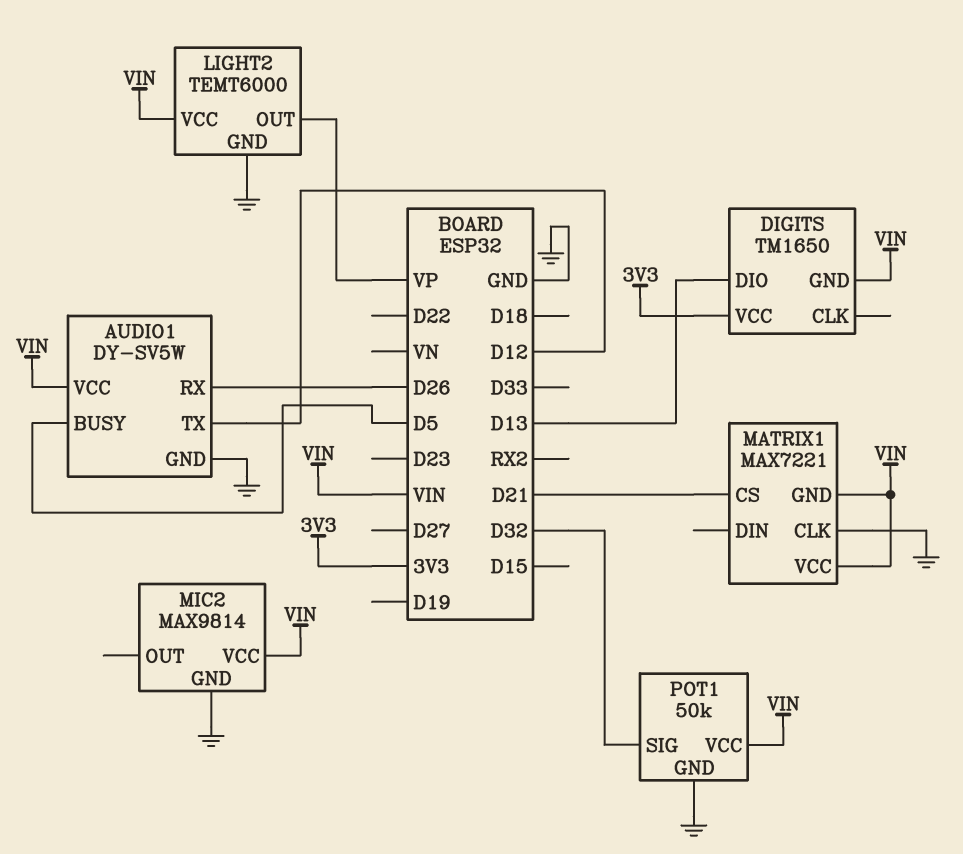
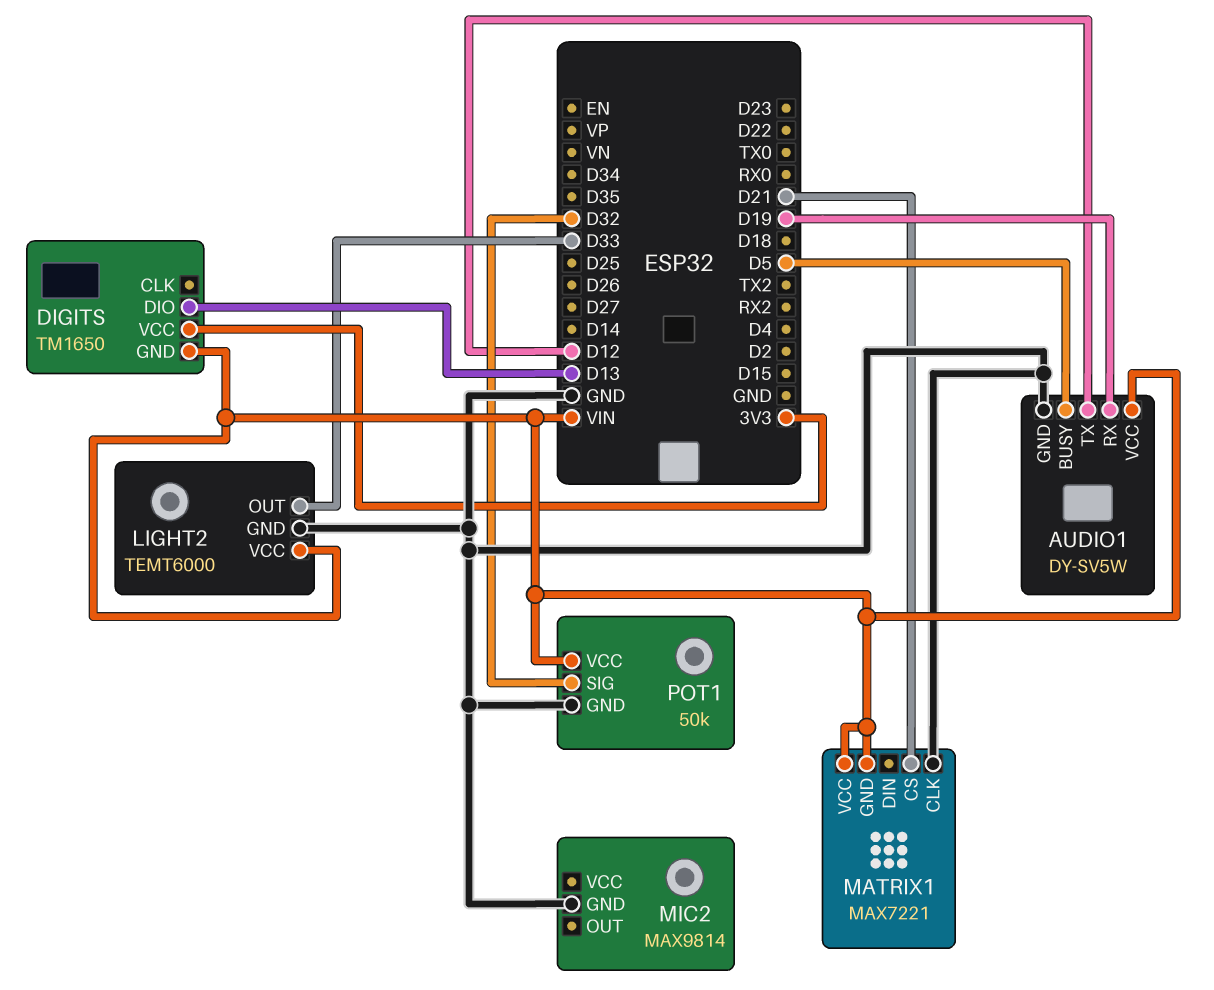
AUDIO1 pin RX: D26 -> D19
LIGHT2 pin OUT: VP -> D33
MIC2 pin VCC: VIN -> none

